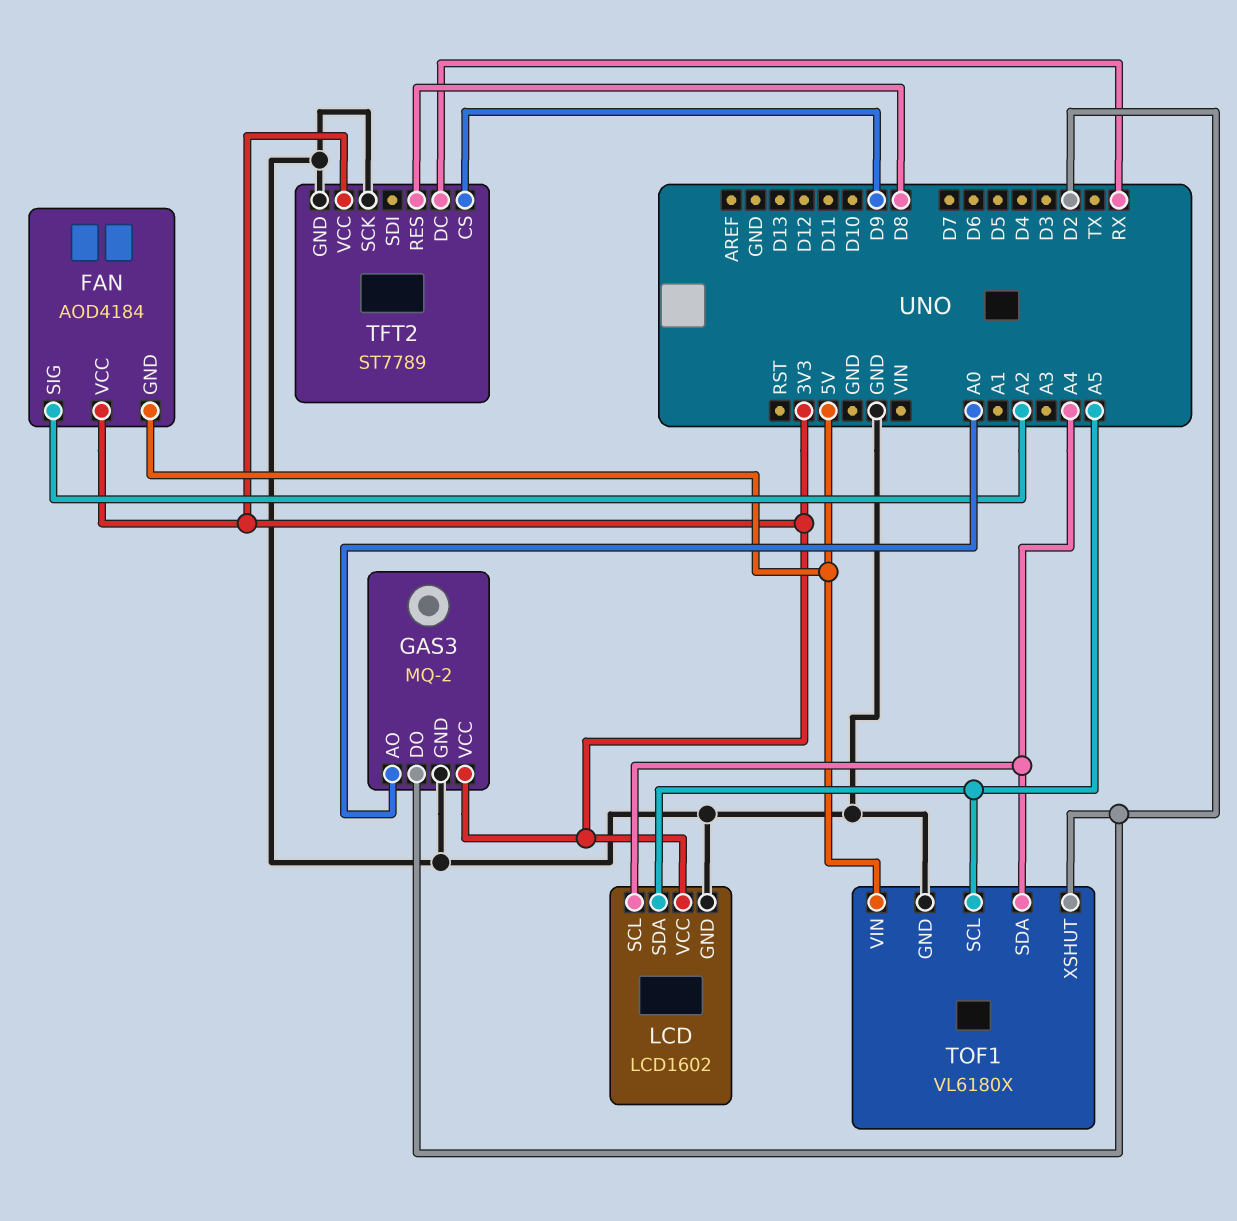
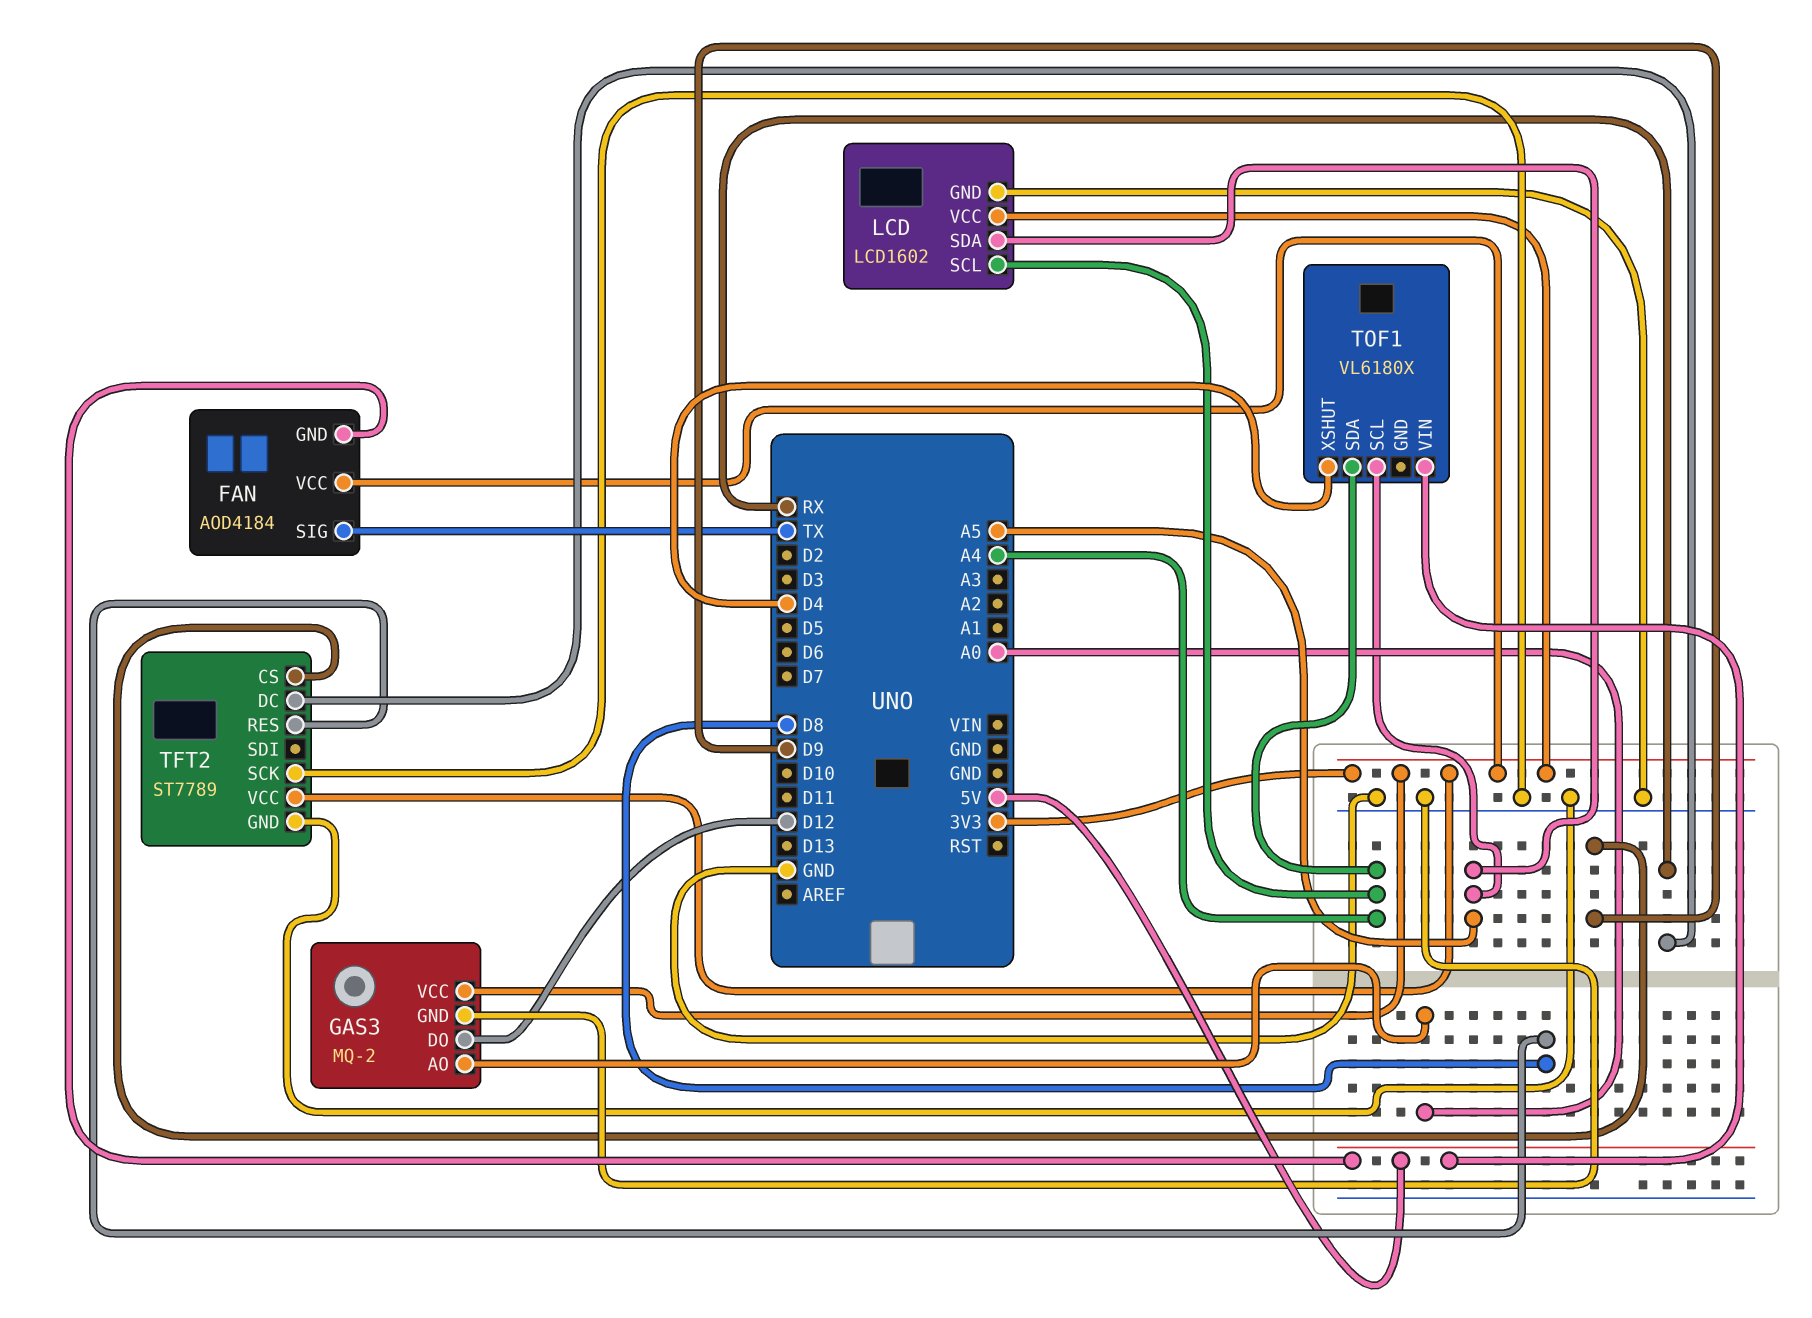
FAN pin SIG: A2 -> TX
GAS3 pin DO: D2 -> D12
TOF1 pin GND: GND -> none
TOF1 pin XSHUT: D2 -> D4

